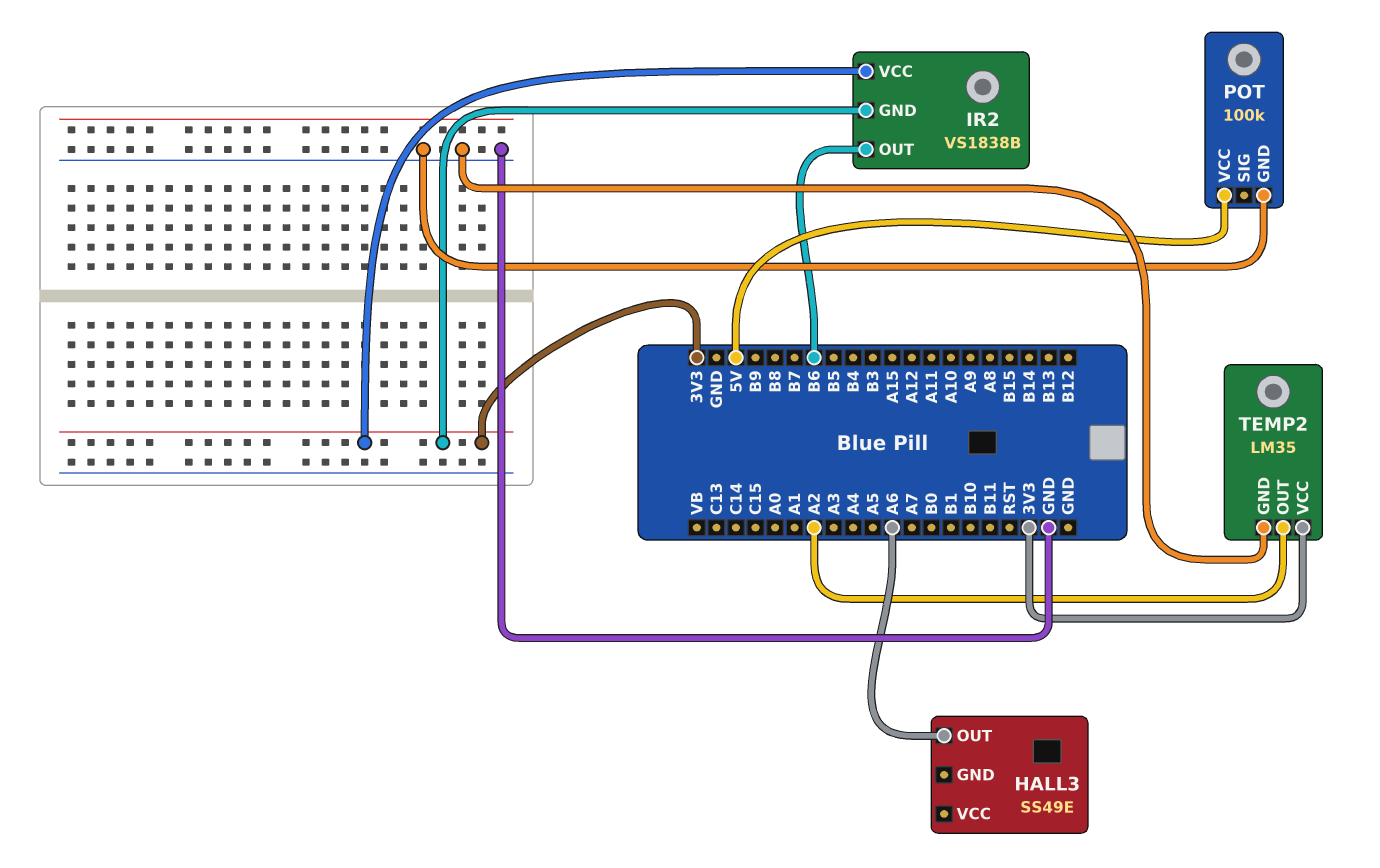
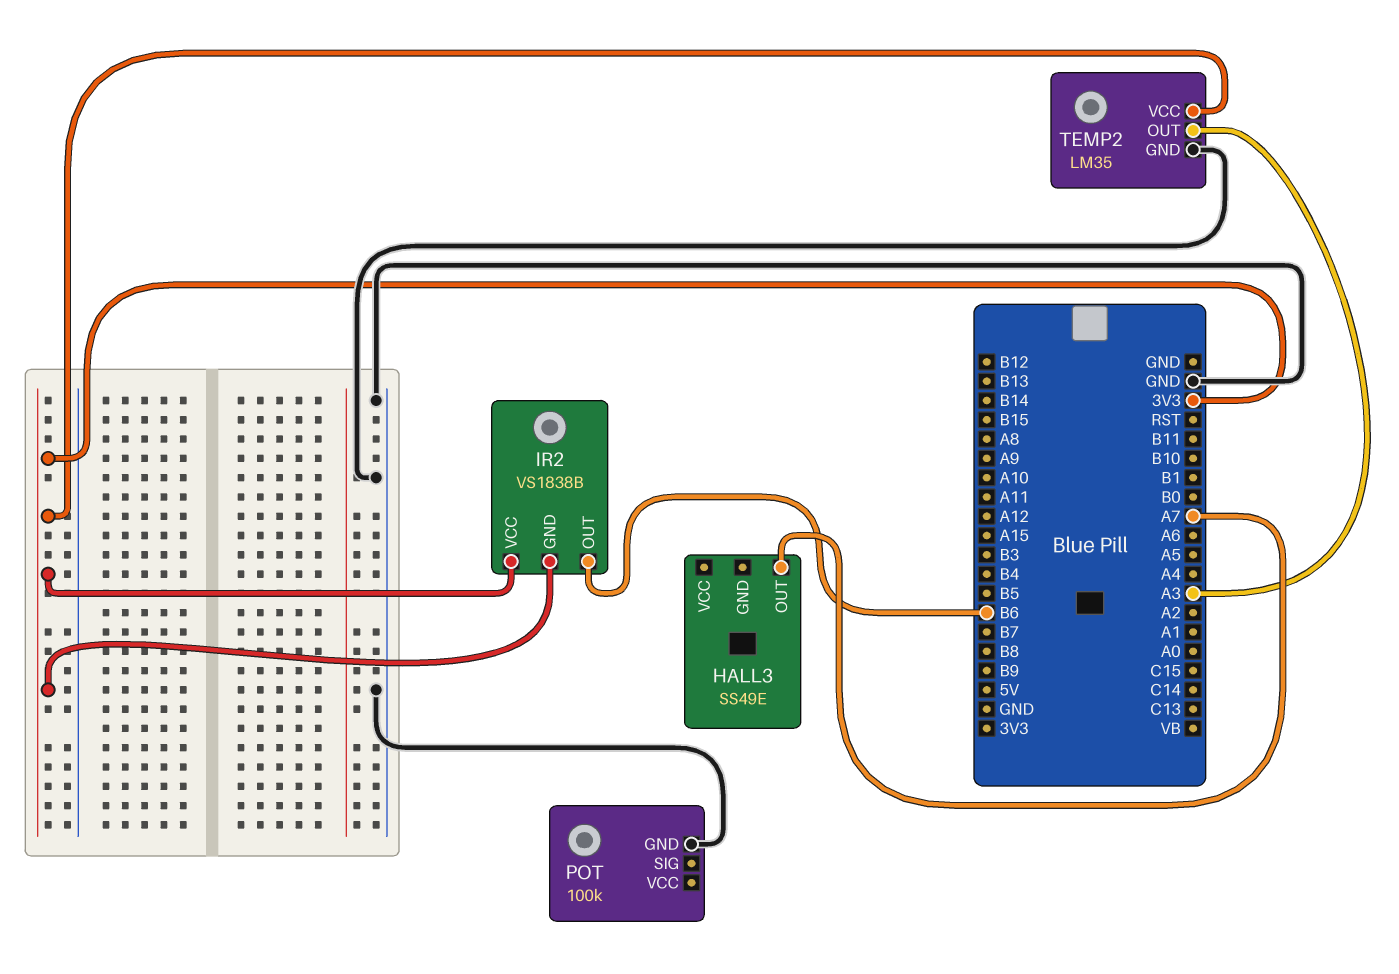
HALL3 pin OUT: A6 -> A7
POT pin VCC: 5V -> none
TEMP2 pin OUT: A2 -> A3

